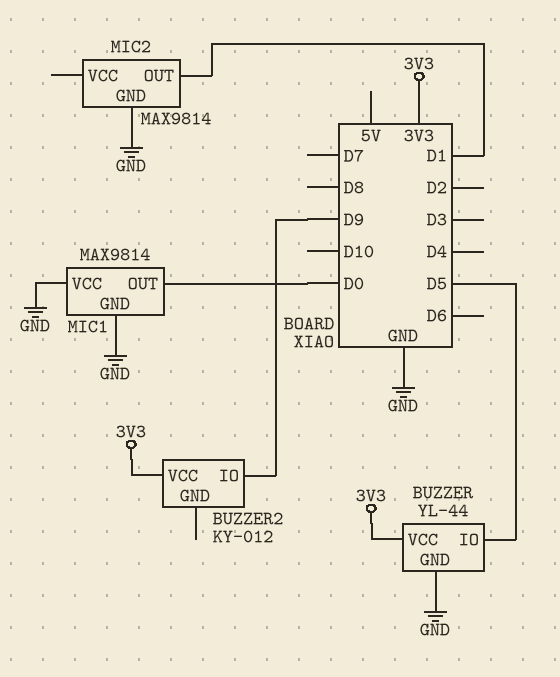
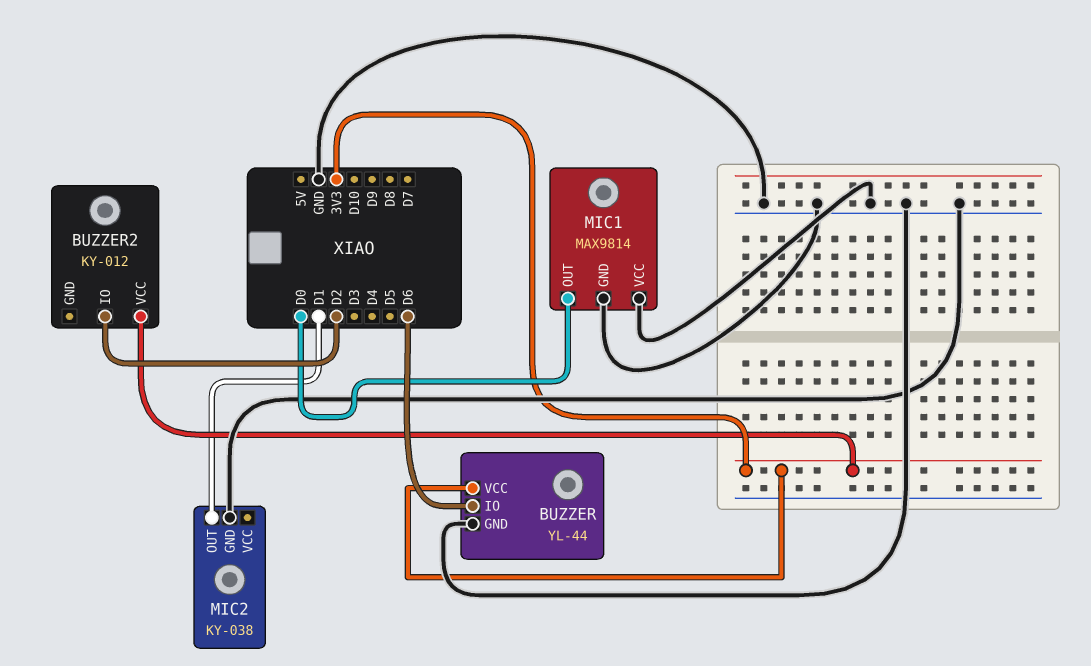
BUZZER pin IO: D5 -> D6
BUZZER2 pin IO: D9 -> D2
MIC2: MAX9814 -> KY-038

